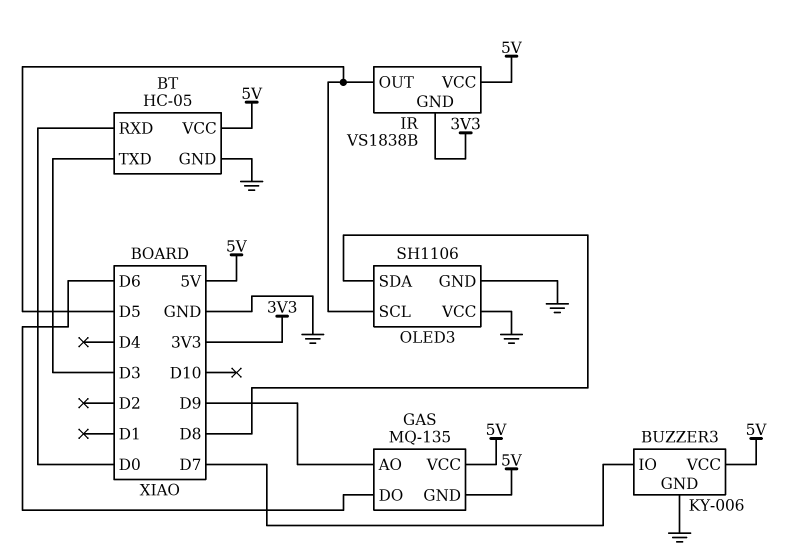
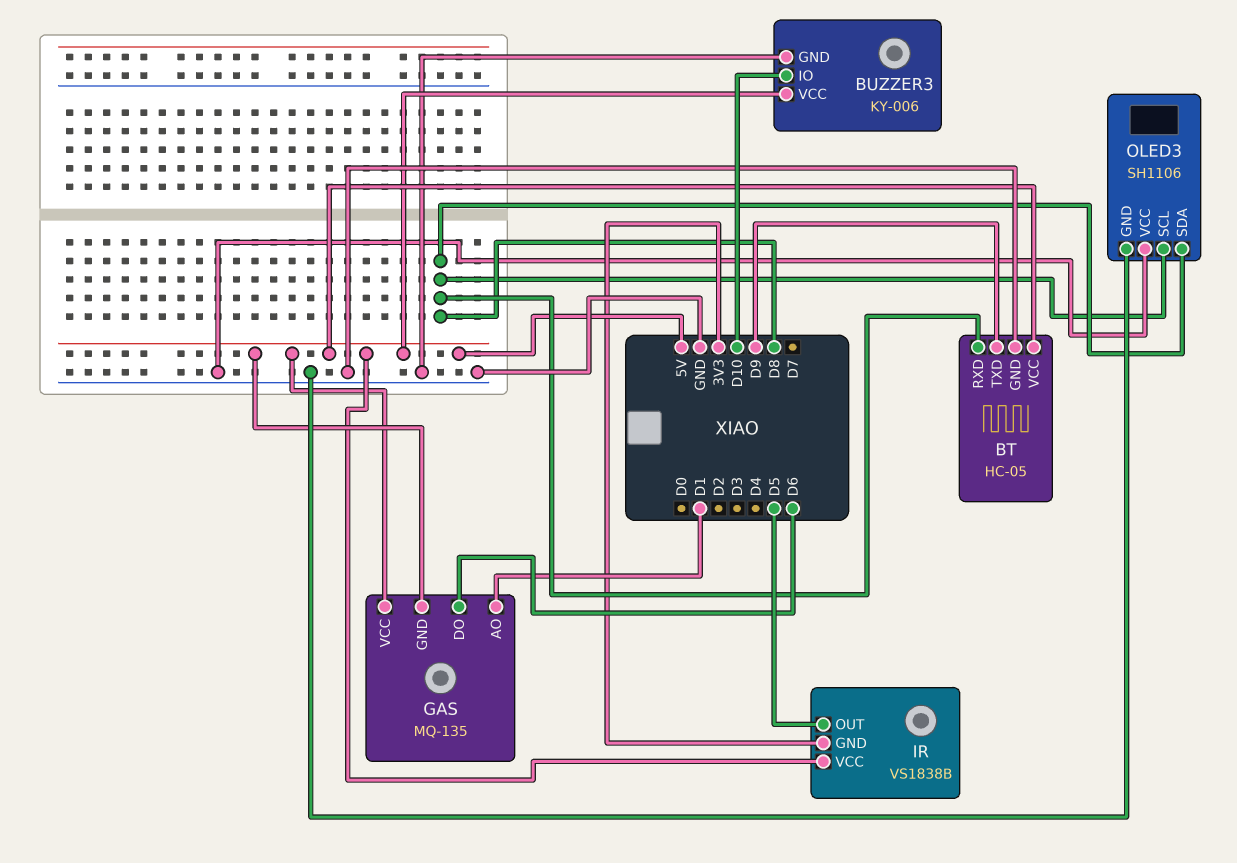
BT pin RXD: D0 -> D8
BT pin TXD: D3 -> D9
BUZZER3 pin IO: D7 -> D10
GAS pin AO: D9 -> D1
OLED3 pin SCL: D5 -> D8

